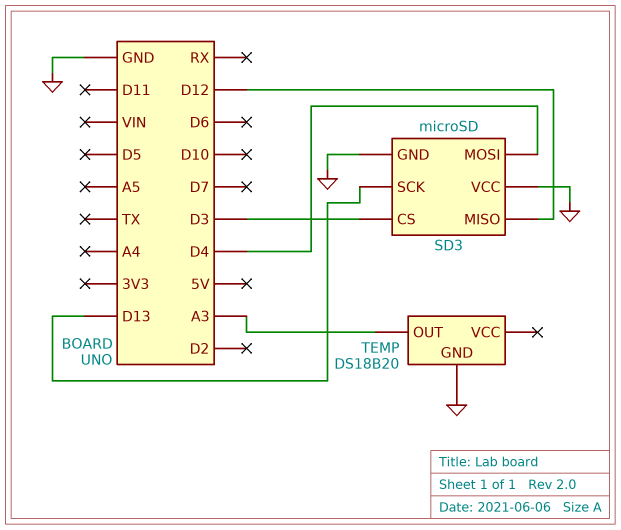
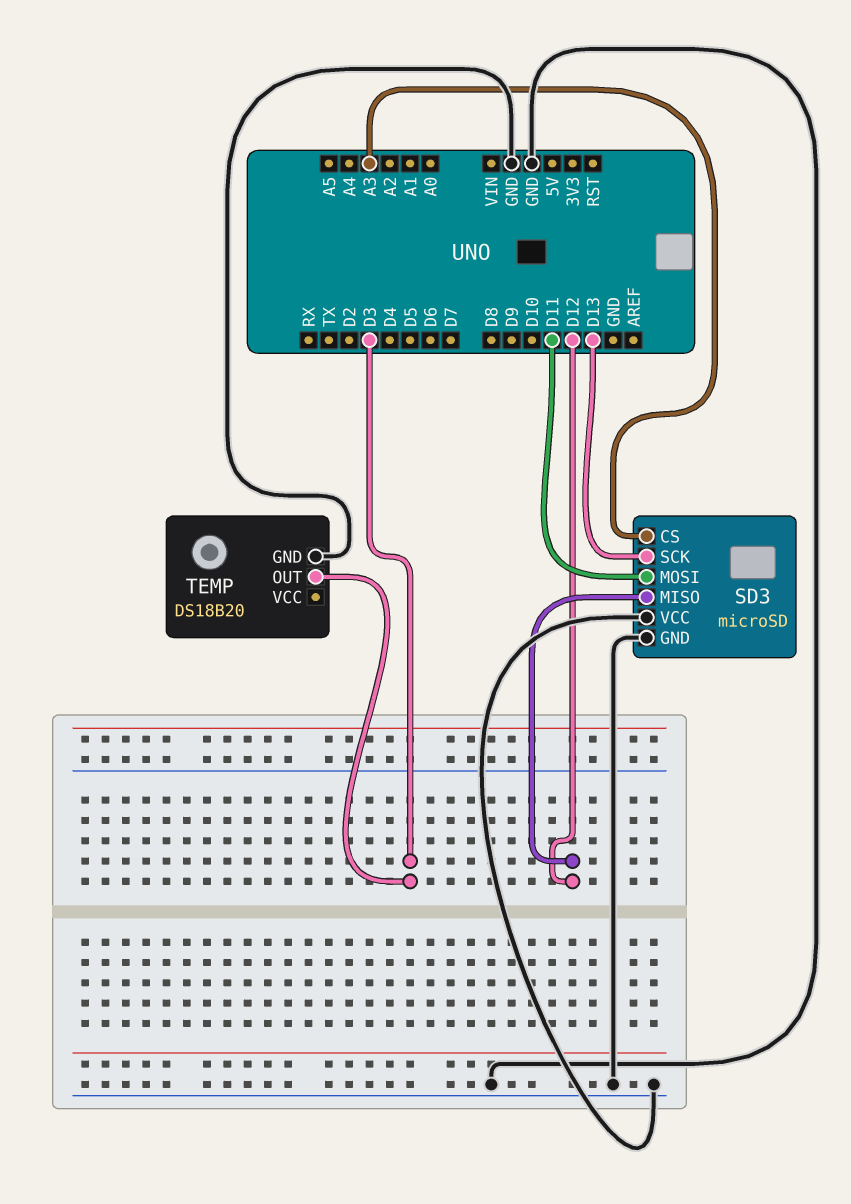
SD3 pin CS: D3 -> A3
SD3 pin MOSI: D4 -> D11
TEMP pin OUT: A3 -> D3

